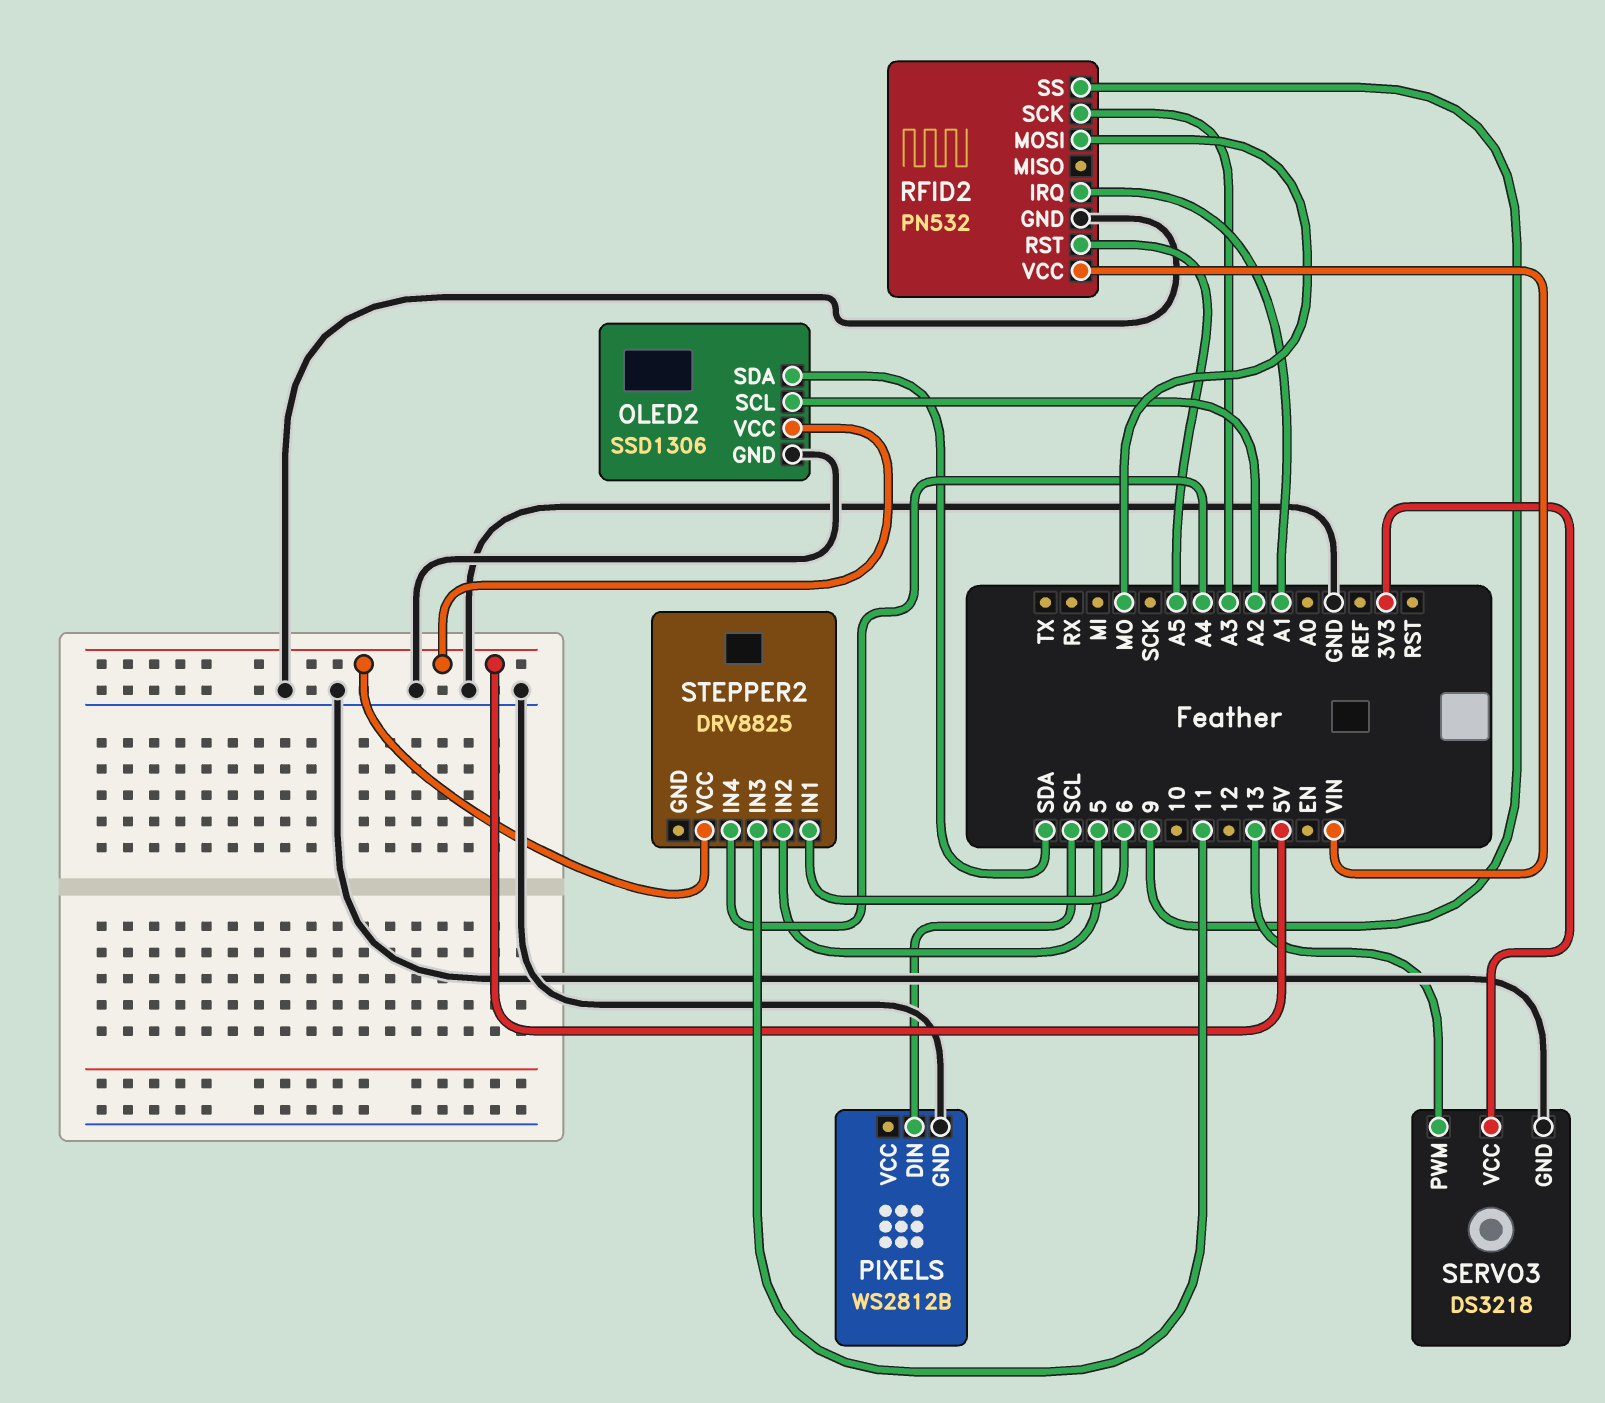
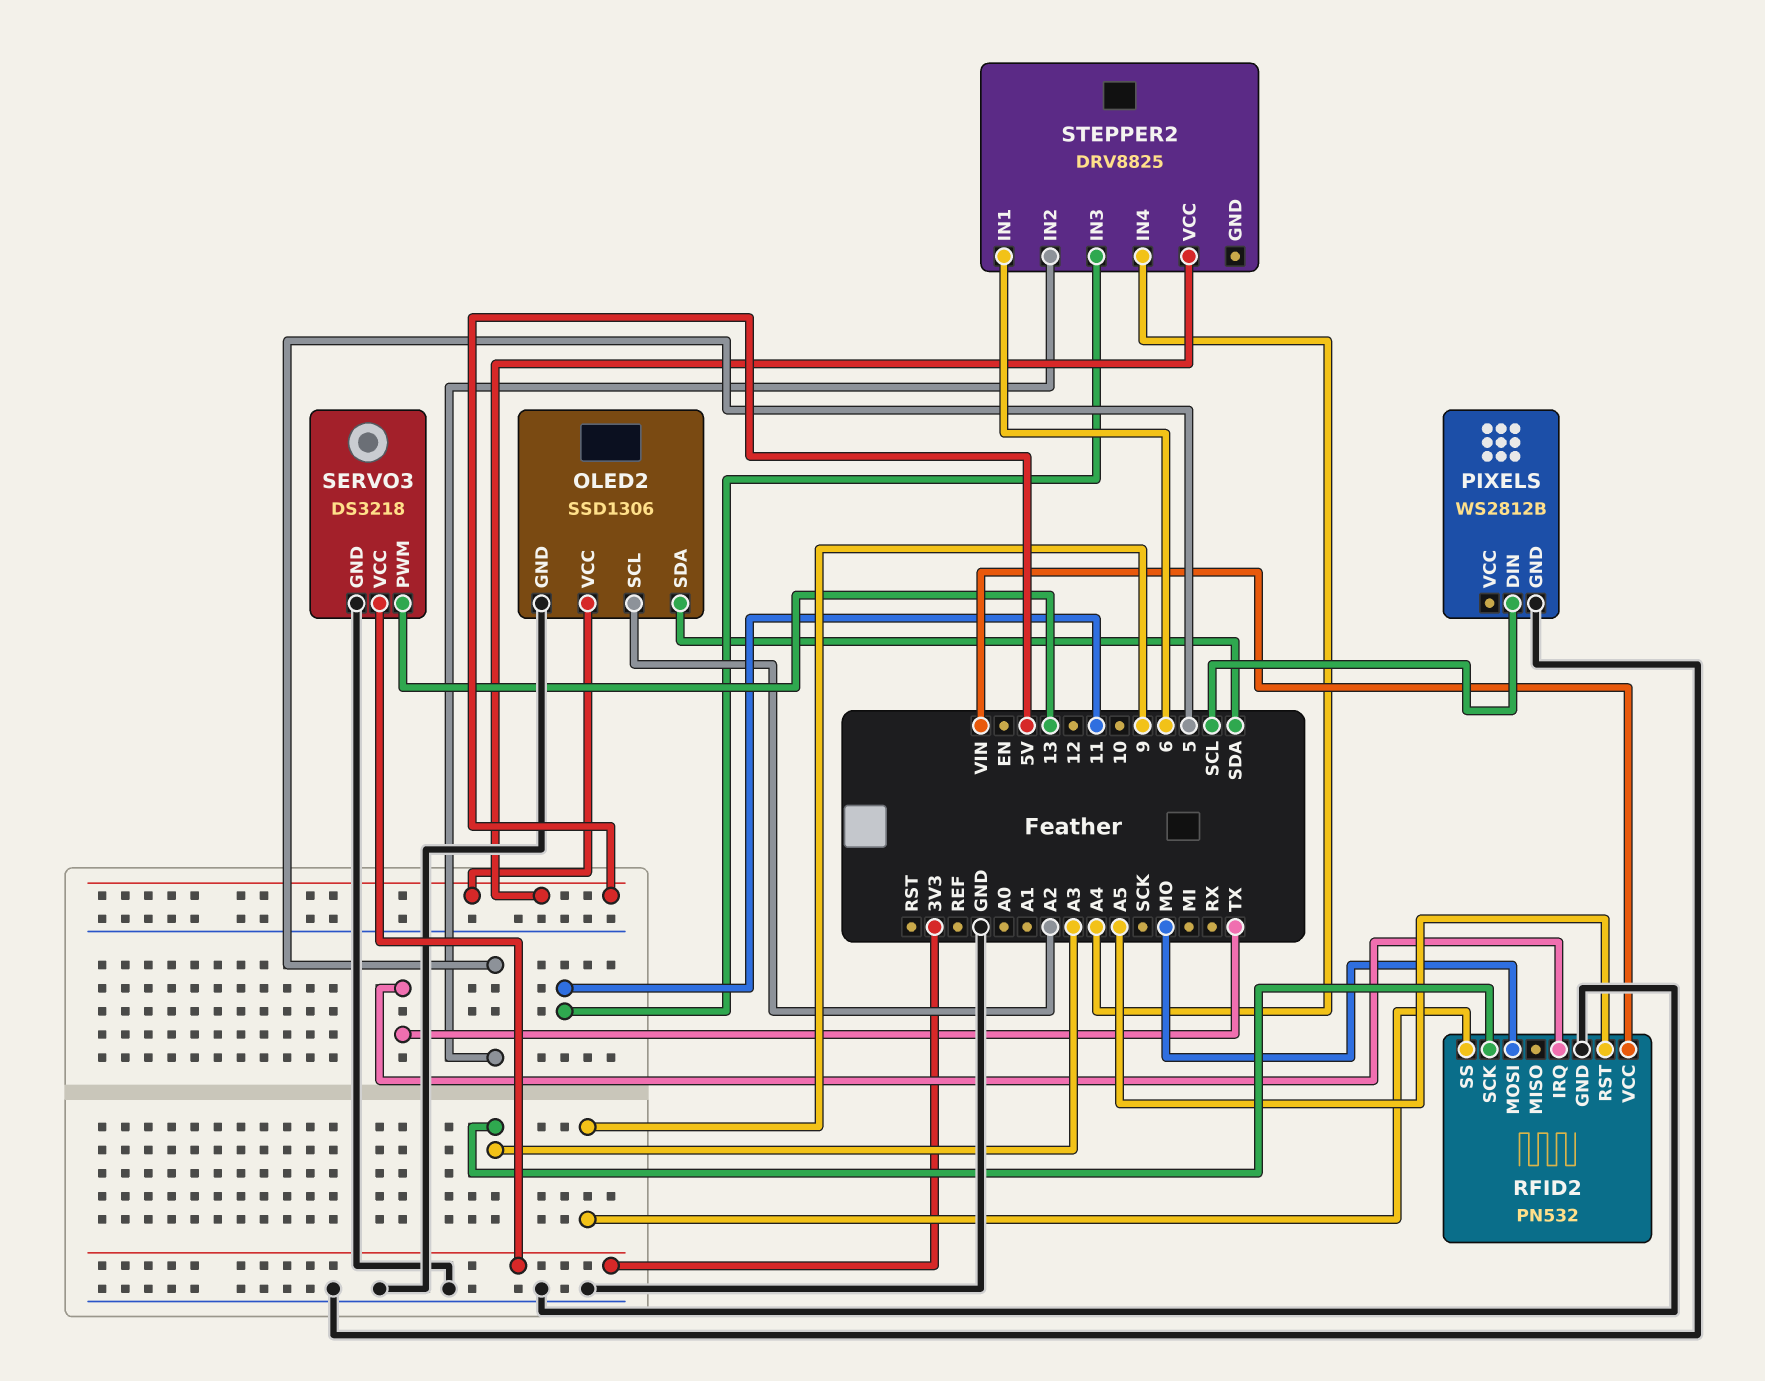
RFID2 pin IRQ: A1 -> TX

